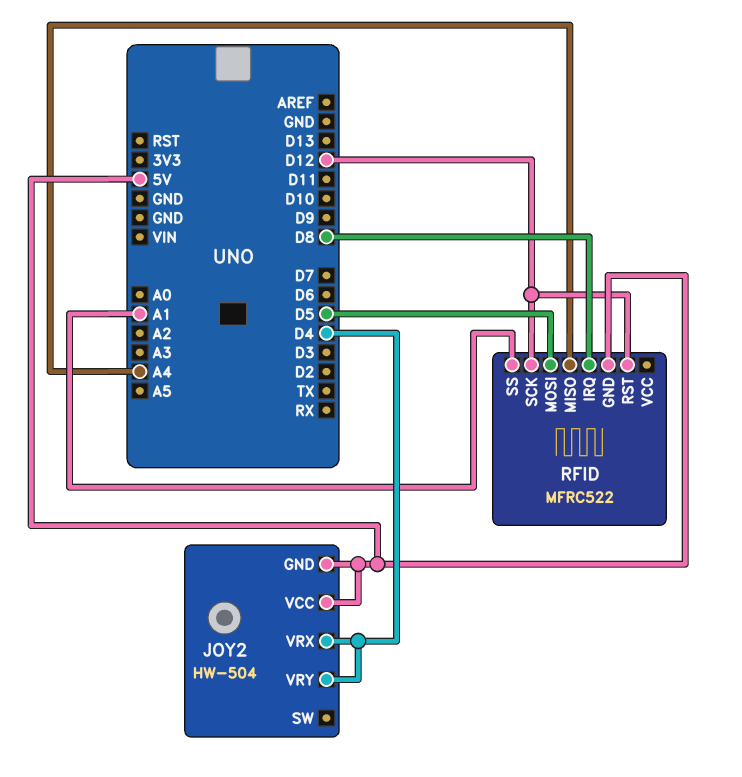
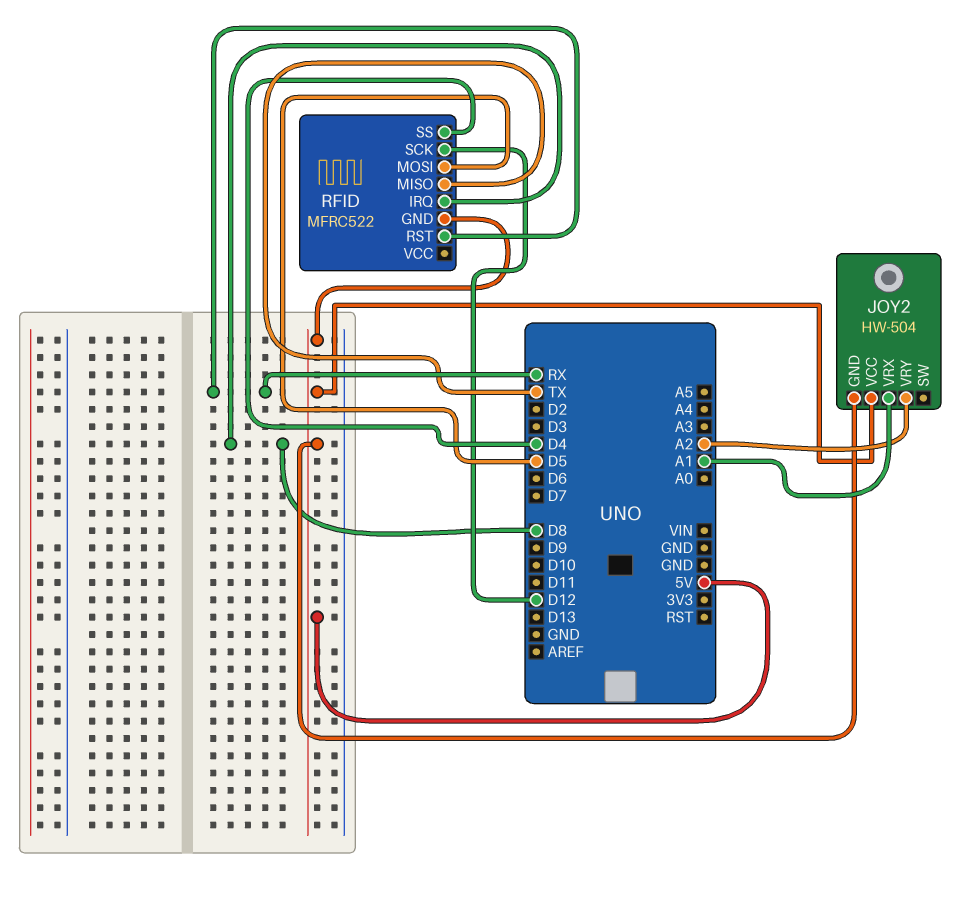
JOY2 pin VRX: D4 -> A1
JOY2 pin VRY: D4 -> A2
RFID pin MISO: A4 -> TX
RFID pin RST: D12 -> RX
RFID pin SS: A1 -> D4

